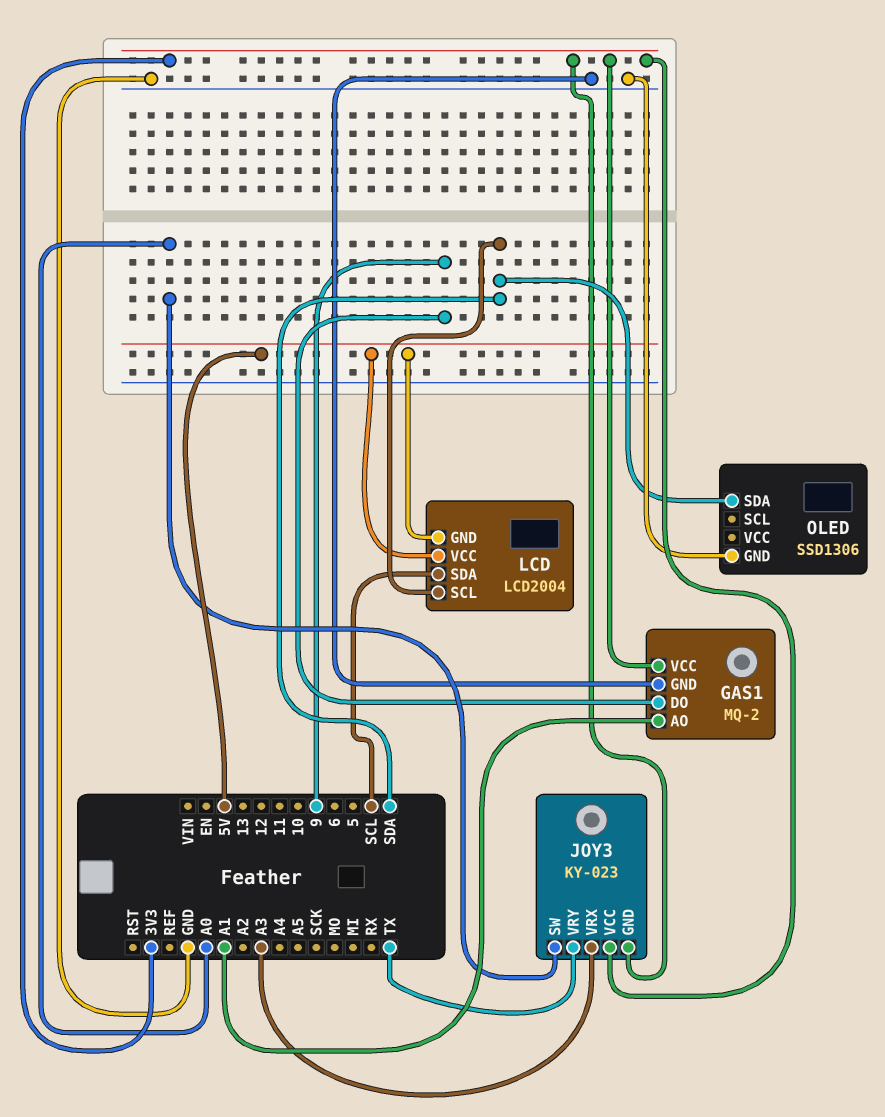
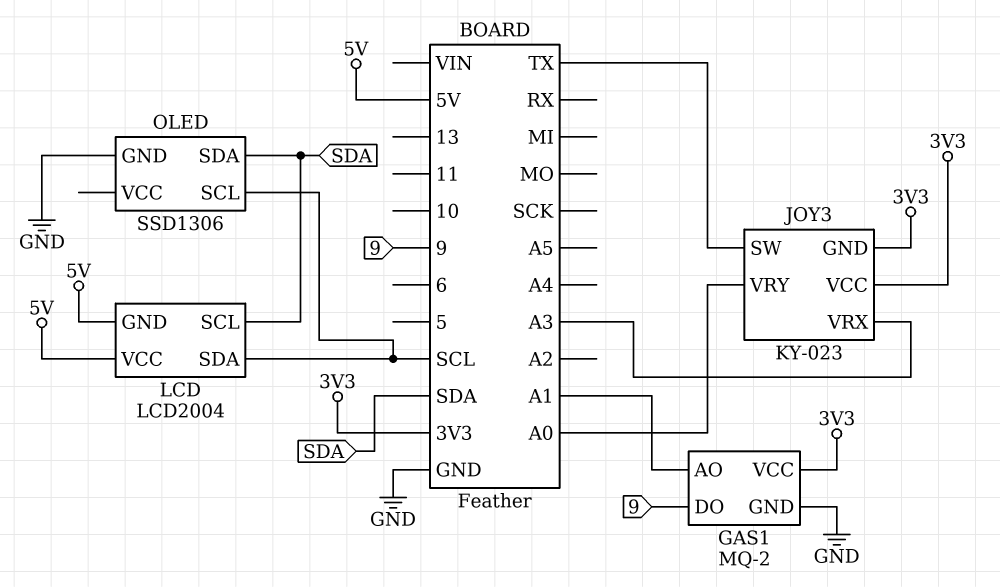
JOY3 pin SW: A0 -> TX
JOY3 pin VRY: TX -> A0
OLED pin SCL: none -> SCL

